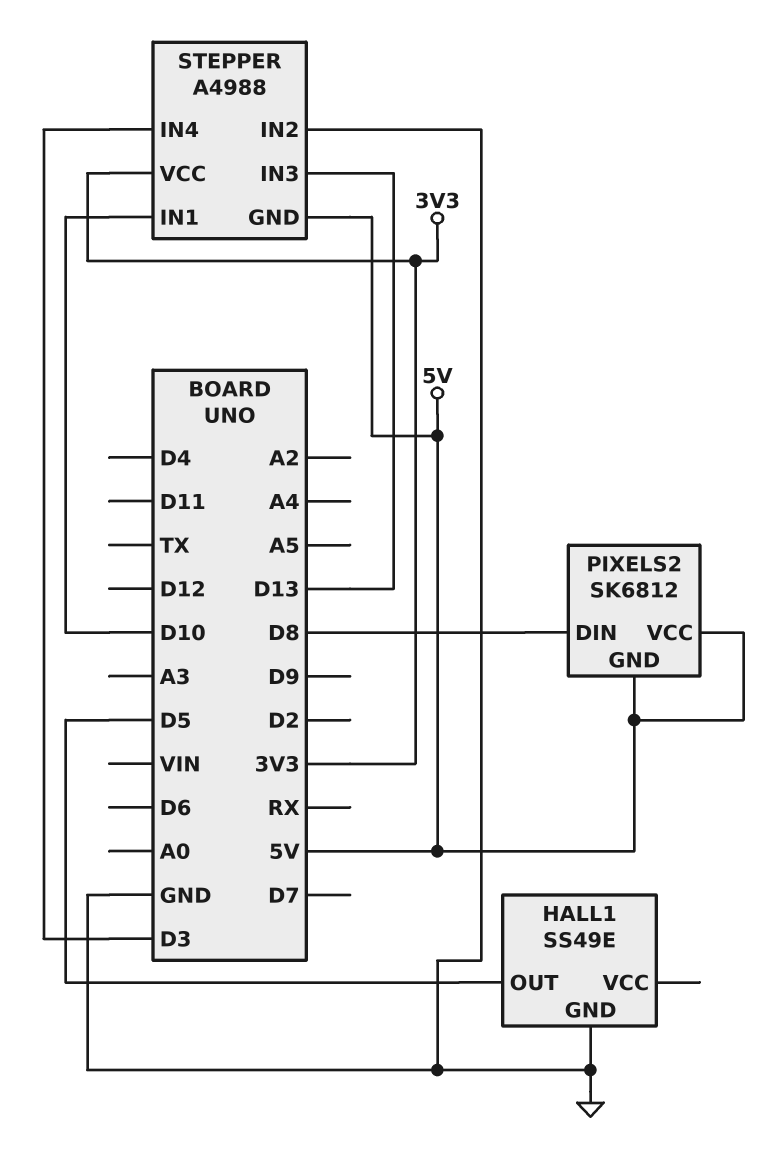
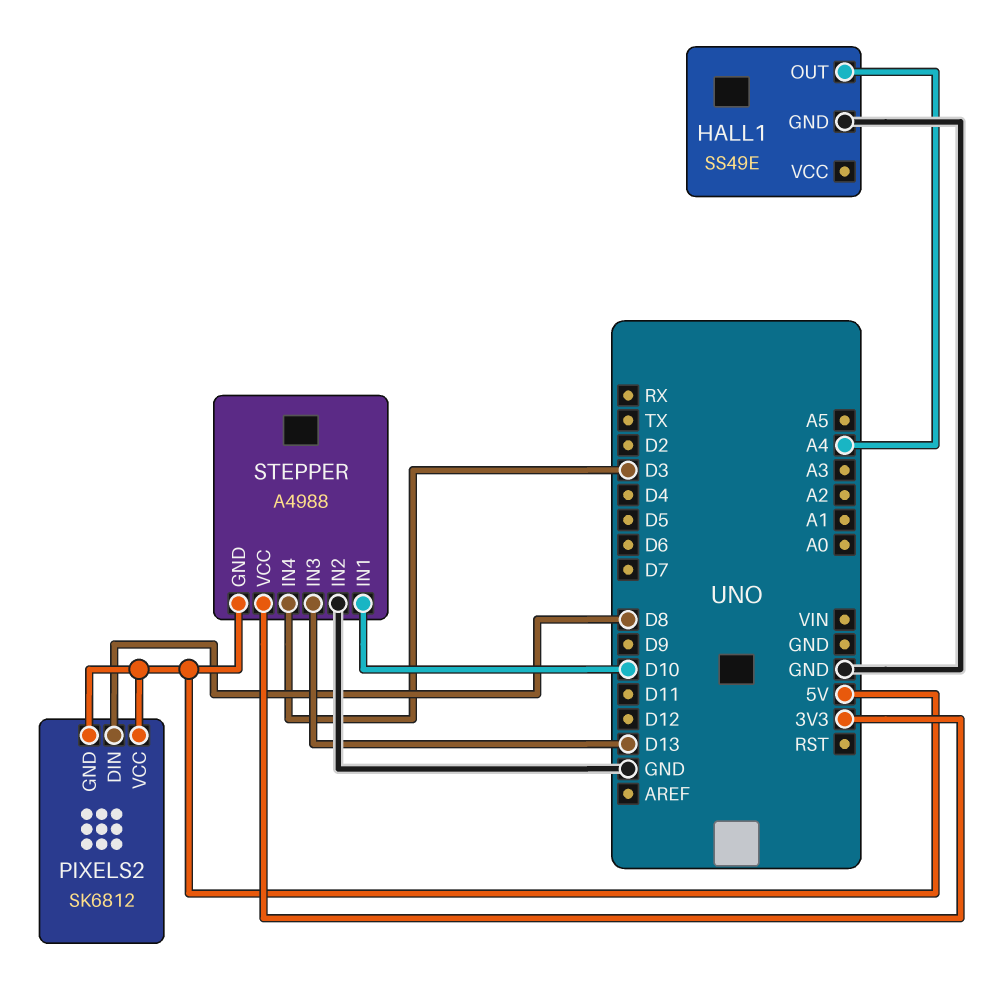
HALL1 pin OUT: D5 -> A4

